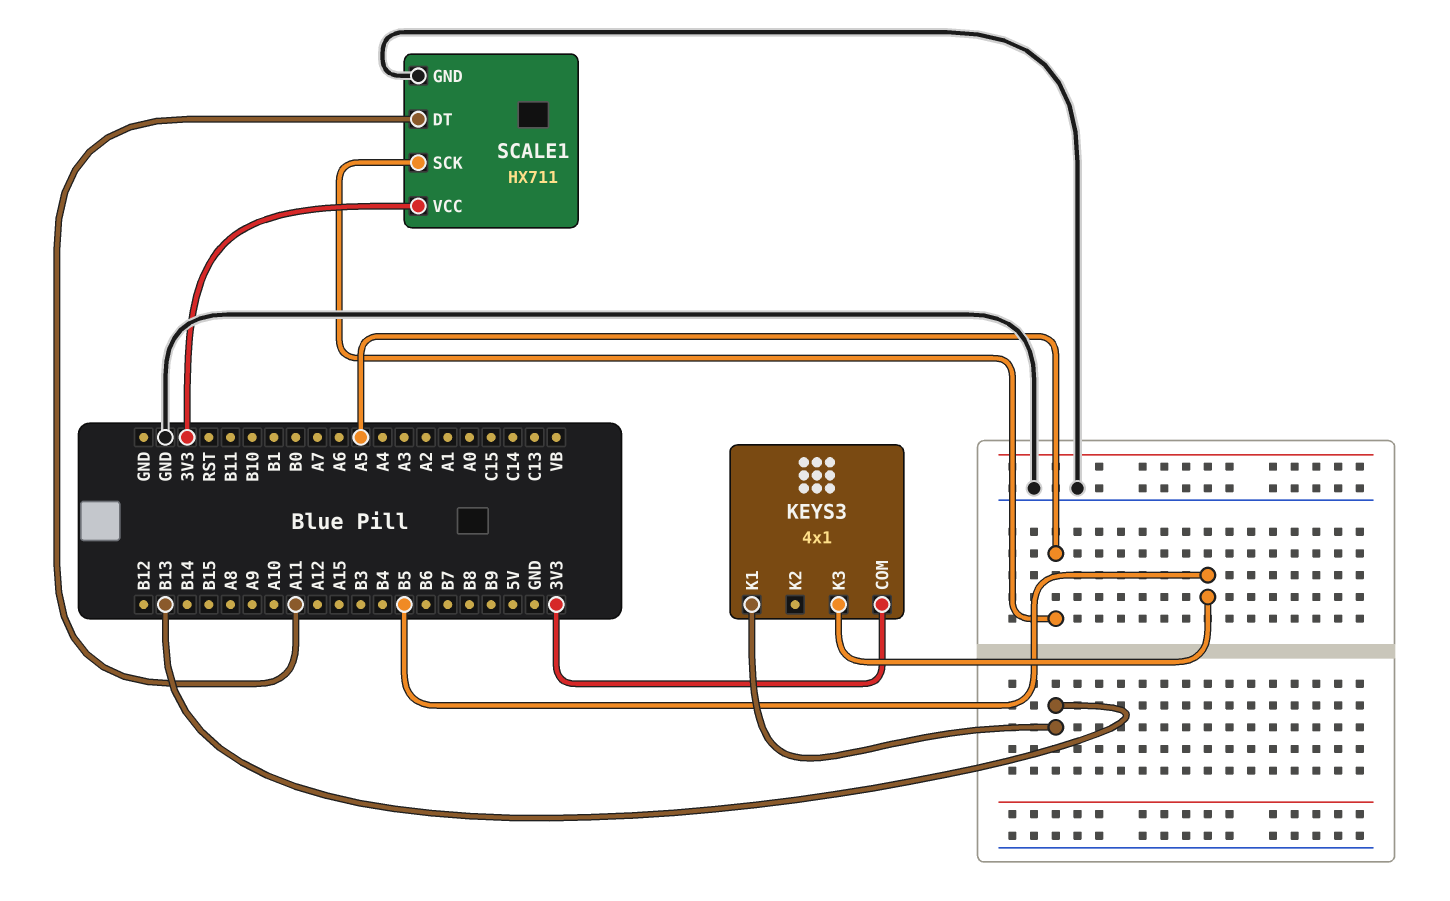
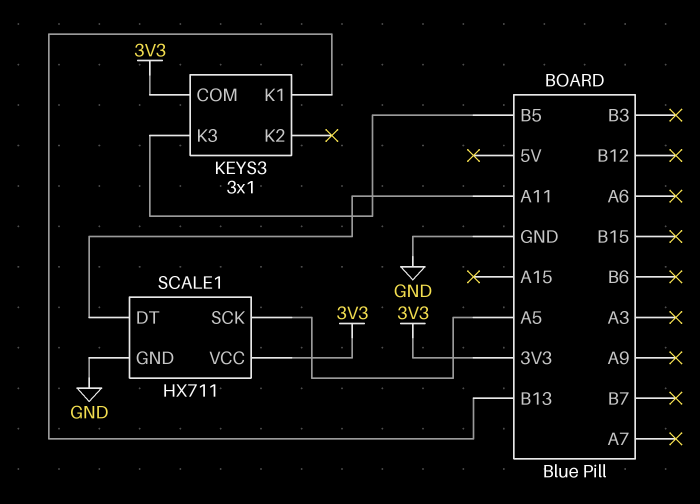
KEYS3: 4x1 -> 3x1

